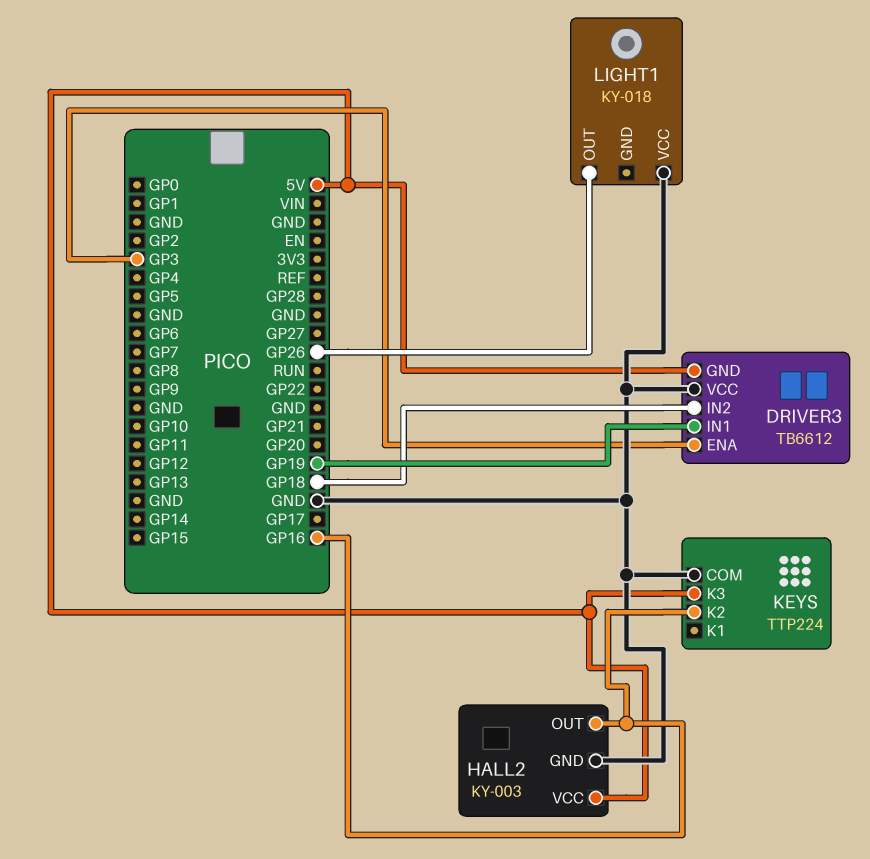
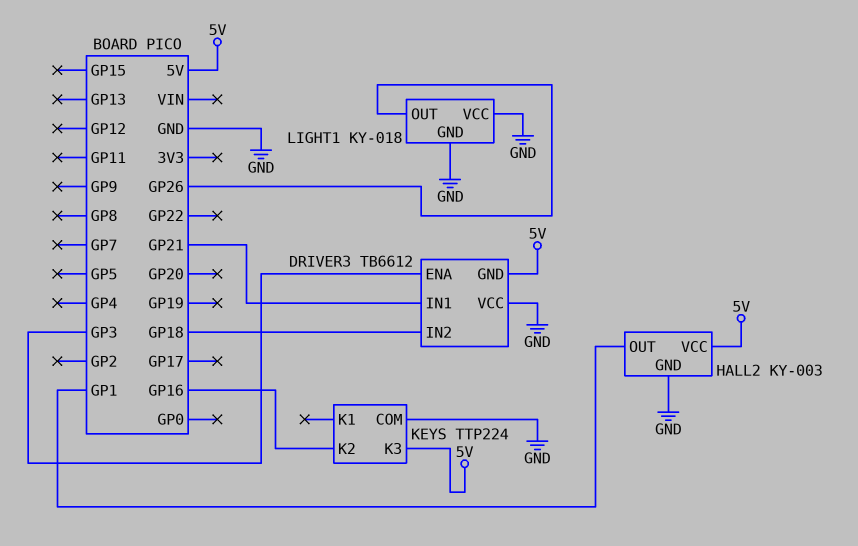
DRIVER3 pin IN1: GP19 -> GP21
HALL2 pin OUT: GP16 -> GP1
LIGHT1 pin GND: none -> GND

